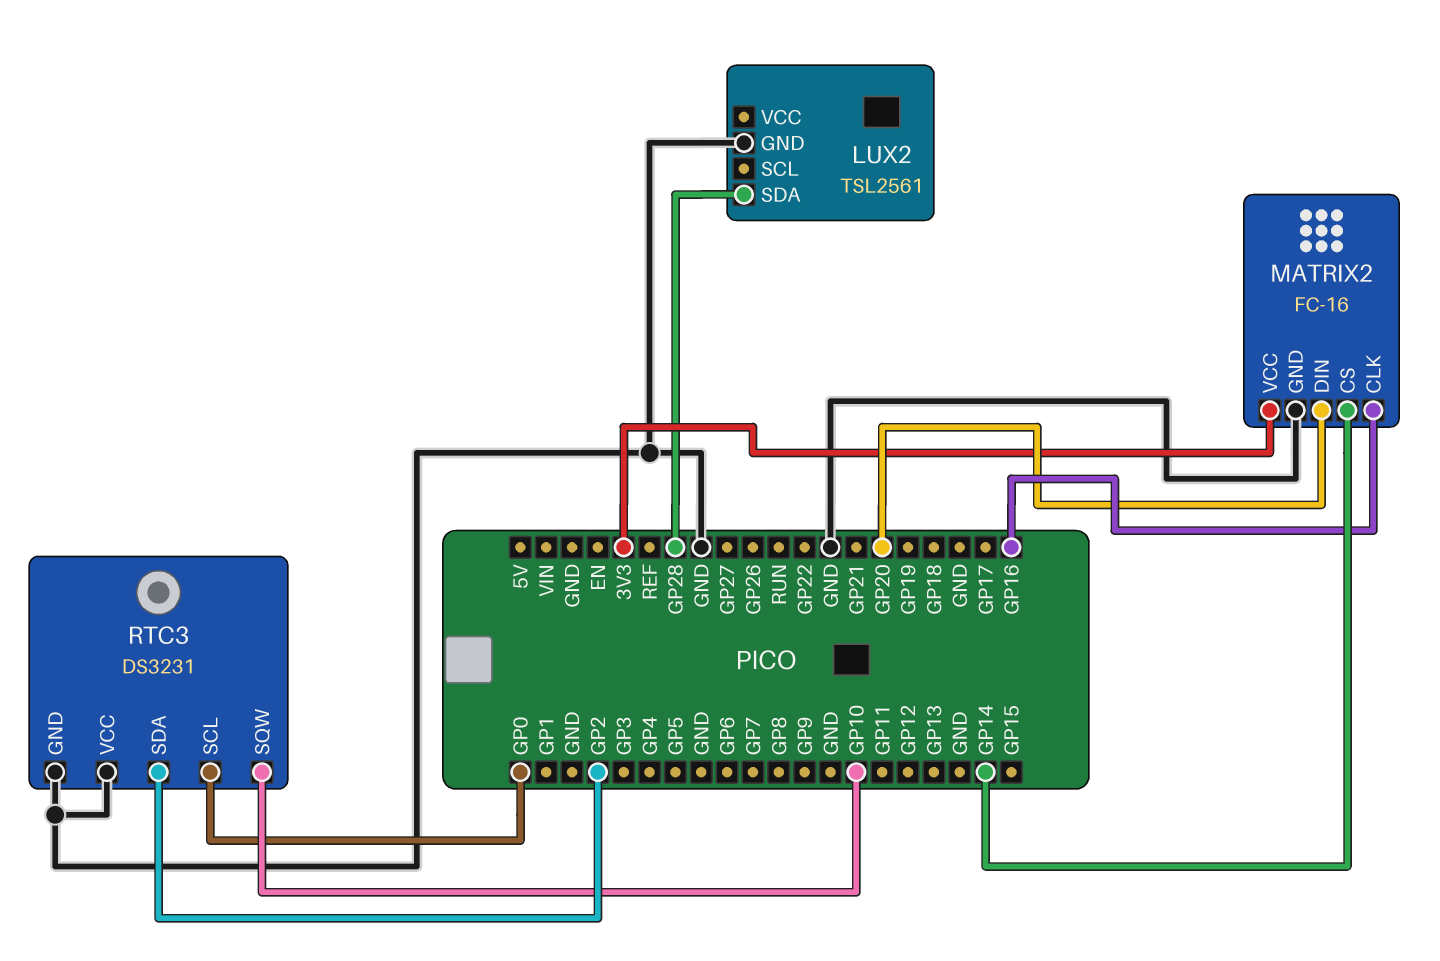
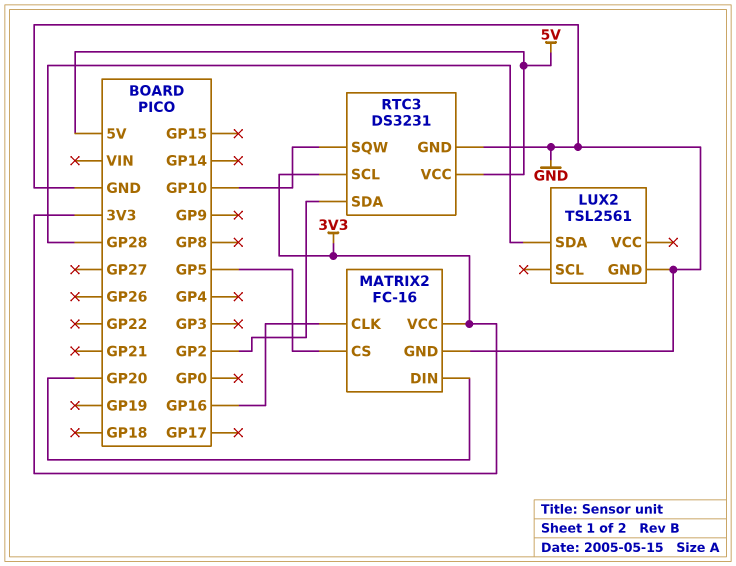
MATRIX2 pin CS: GP14 -> GP5
RTC3 pin SCL: GP0 -> 3V3
RTC3 pin VCC: GND -> 5V

